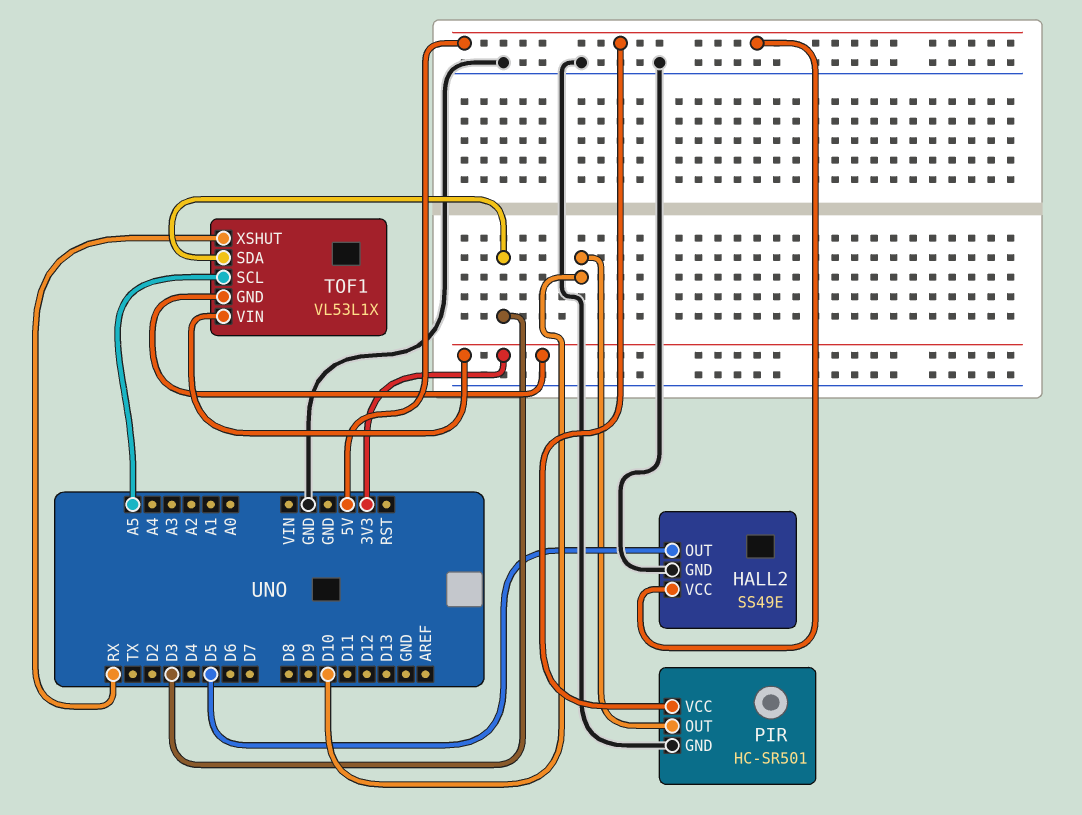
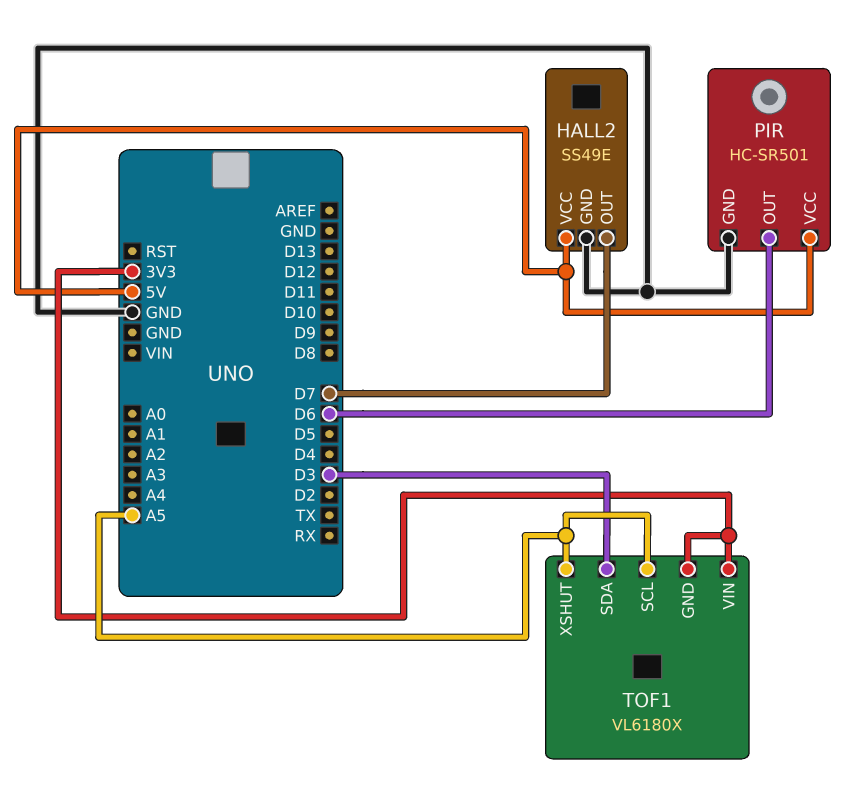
HALL2 pin OUT: D5 -> D7
PIR pin OUT: D10 -> D6
TOF1: VL53L1X -> VL6180X
TOF1 pin XSHUT: RX -> A5

